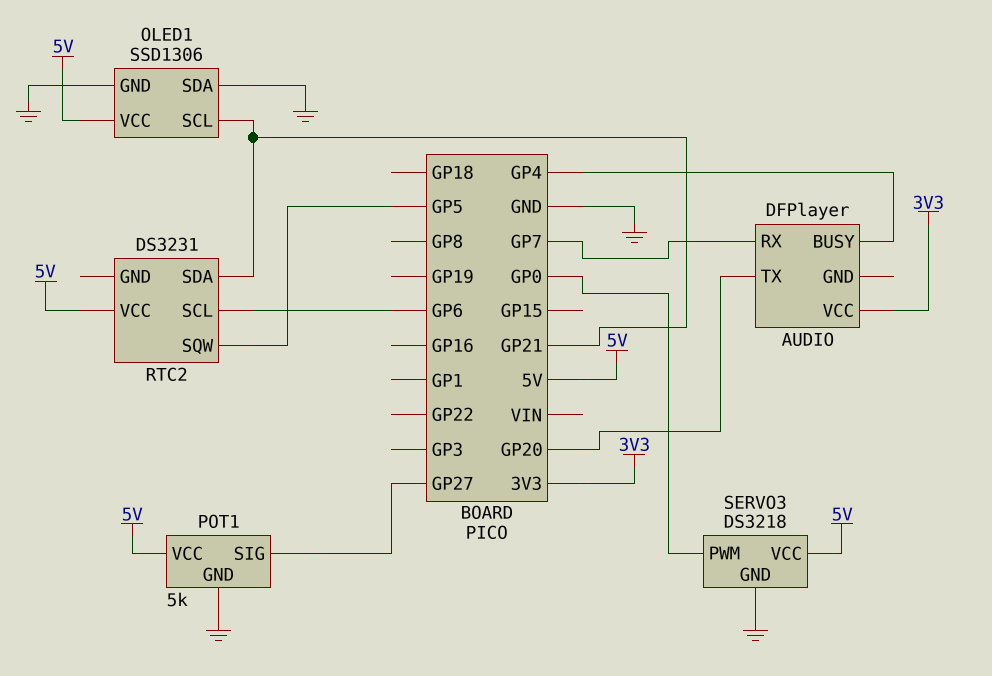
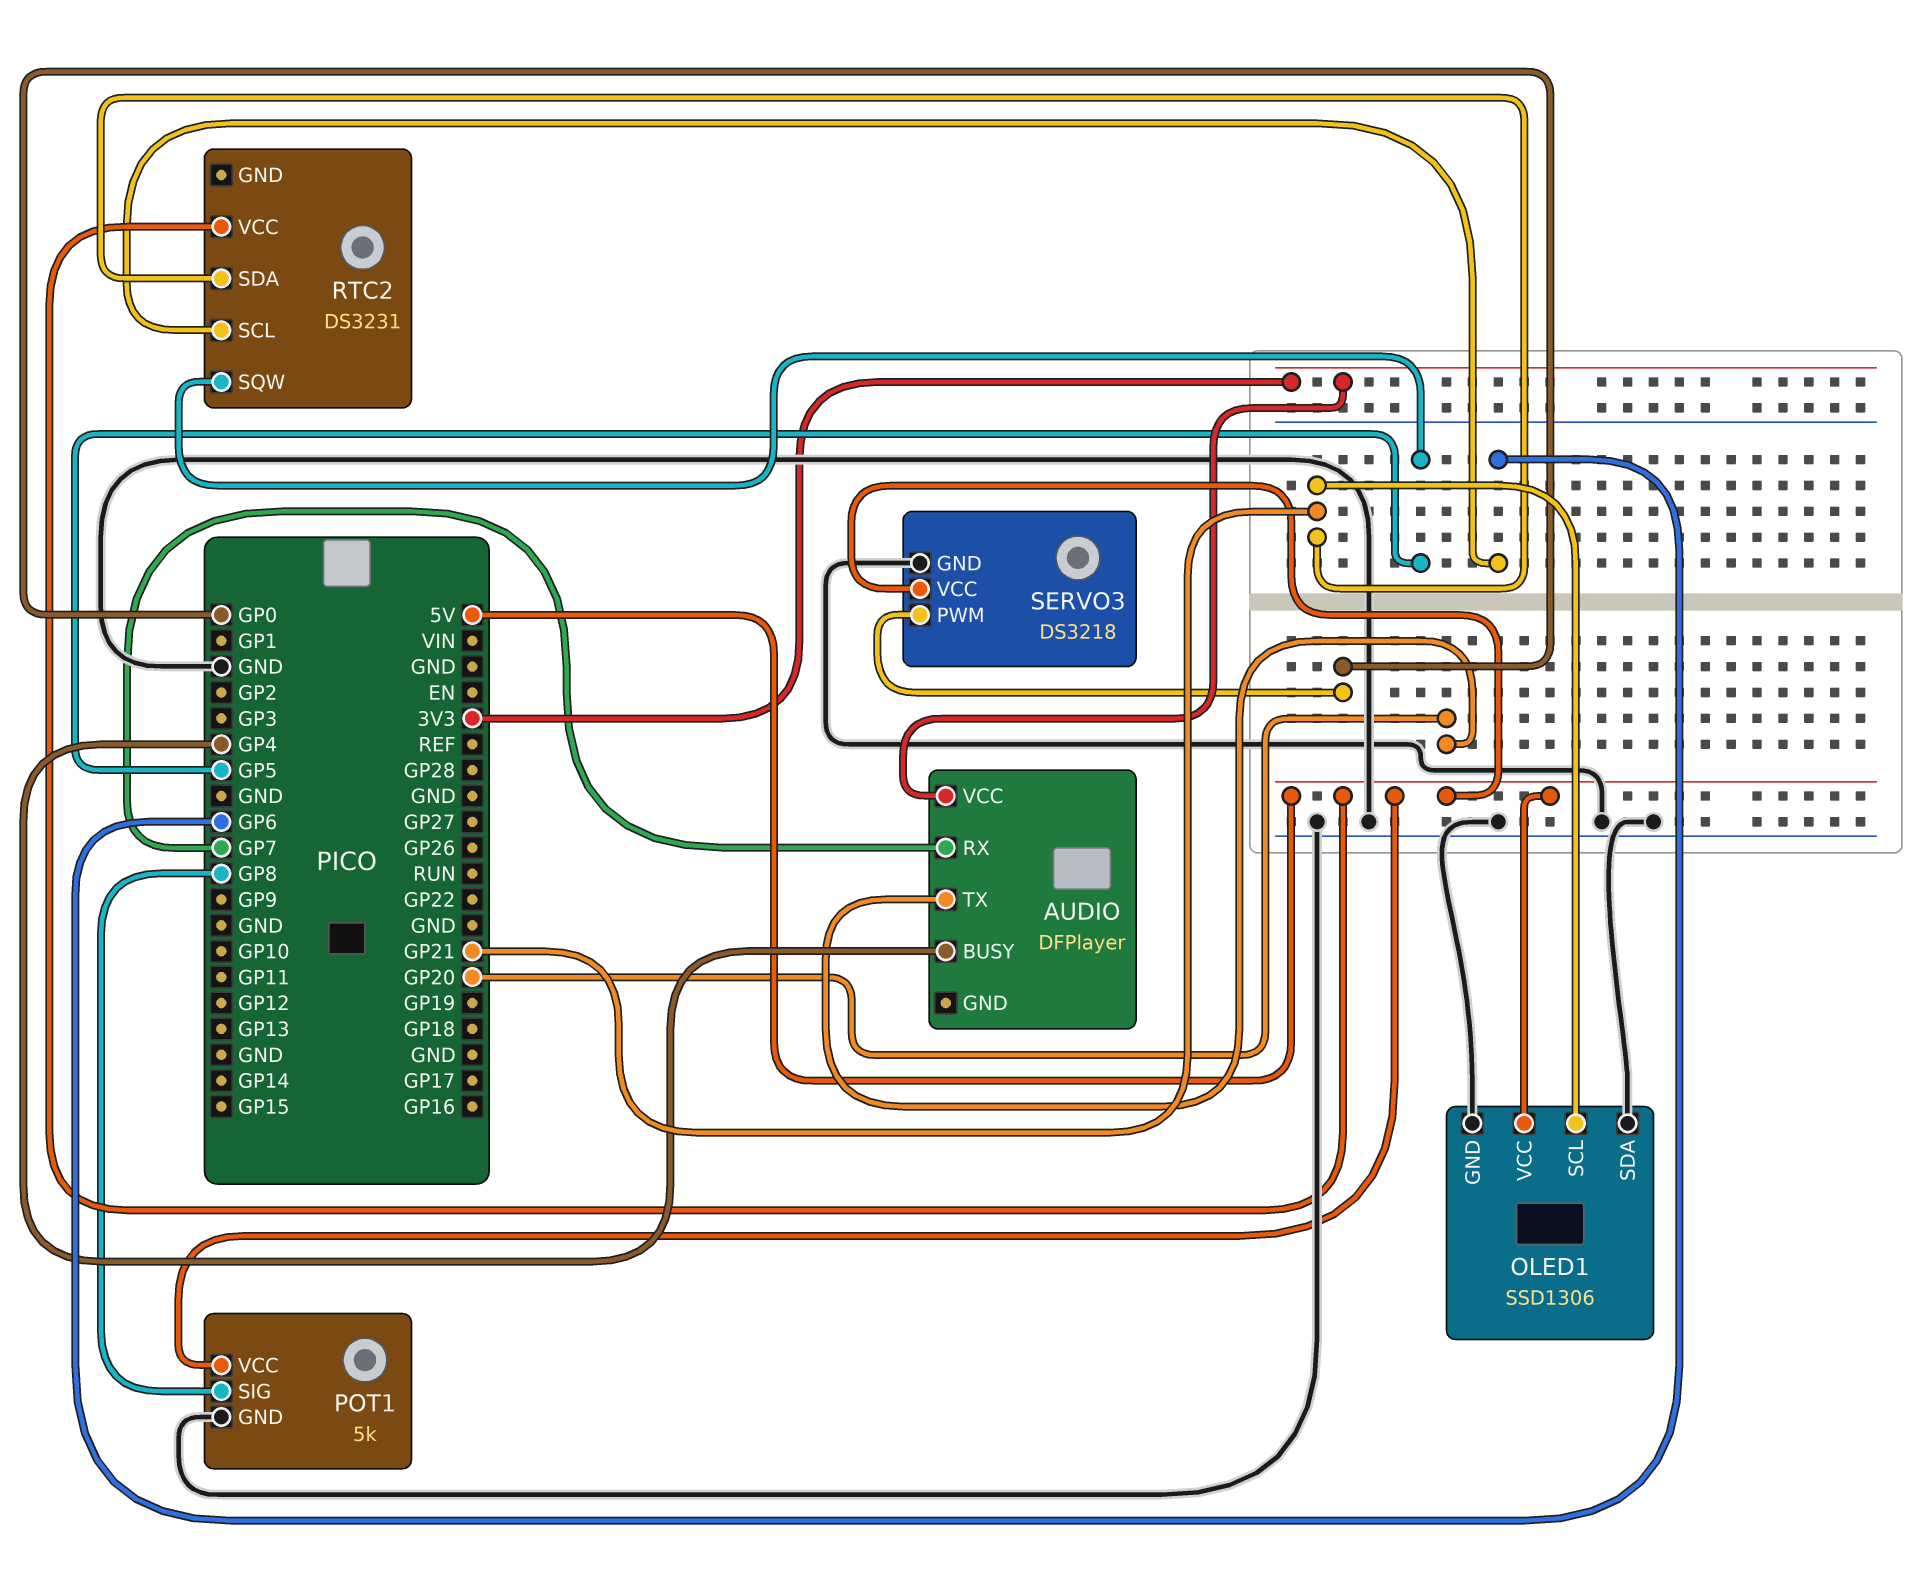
POT1 pin SIG: GP27 -> GP8

